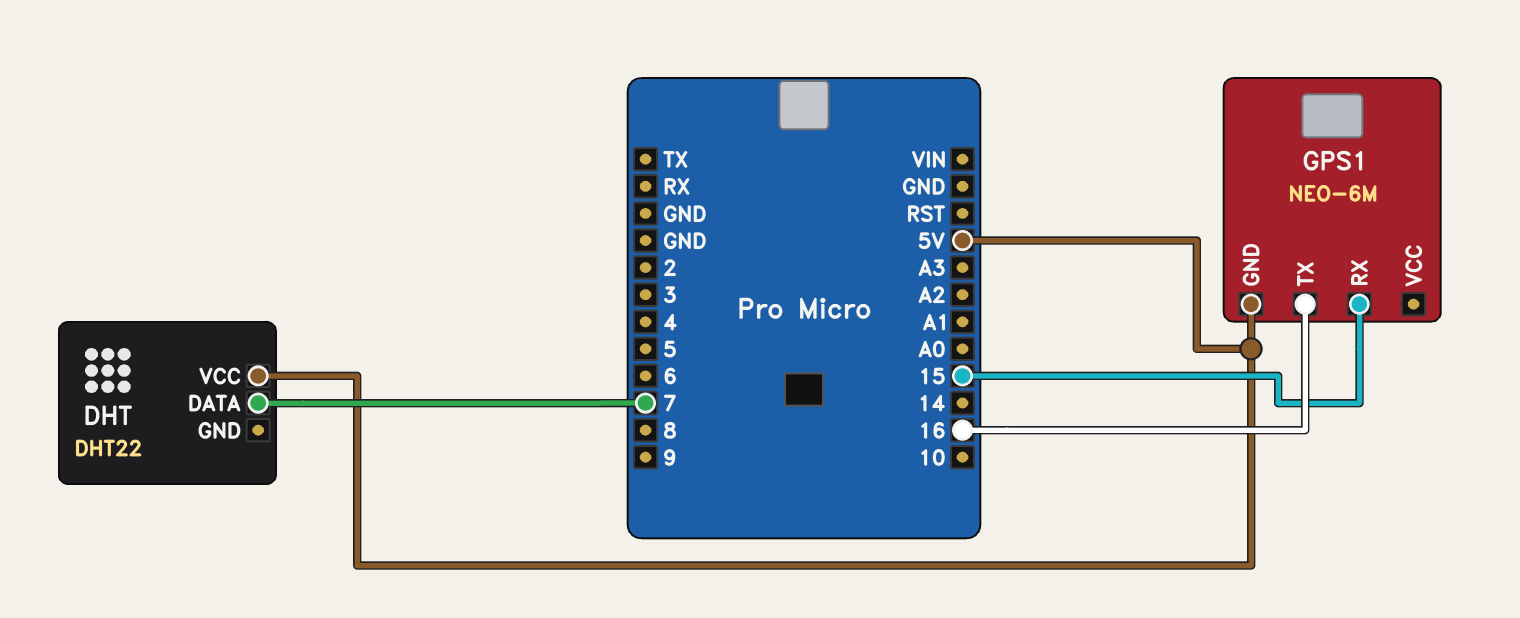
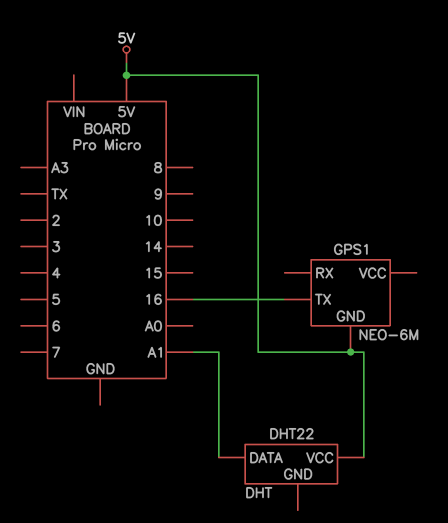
DHT pin DATA: 7 -> A1
GPS1 pin RX: 15 -> none

